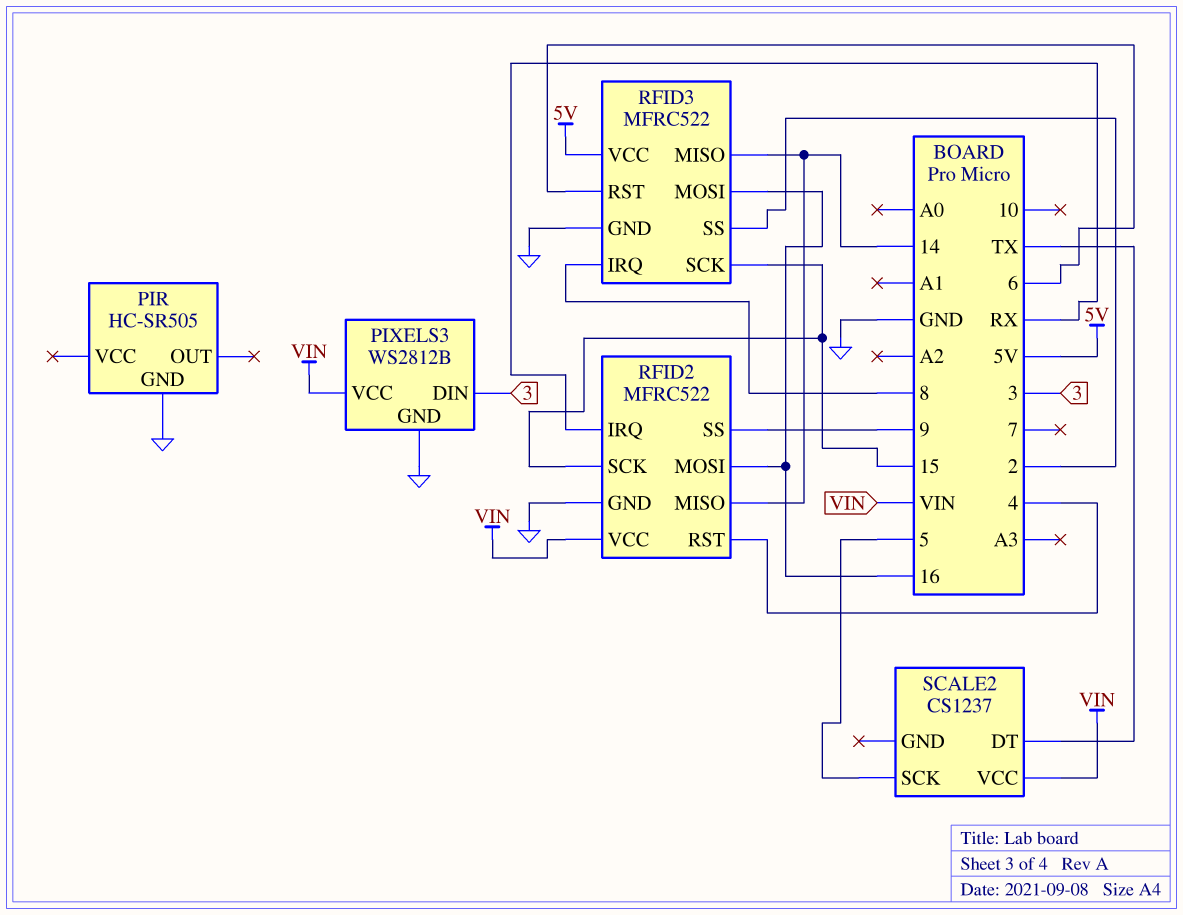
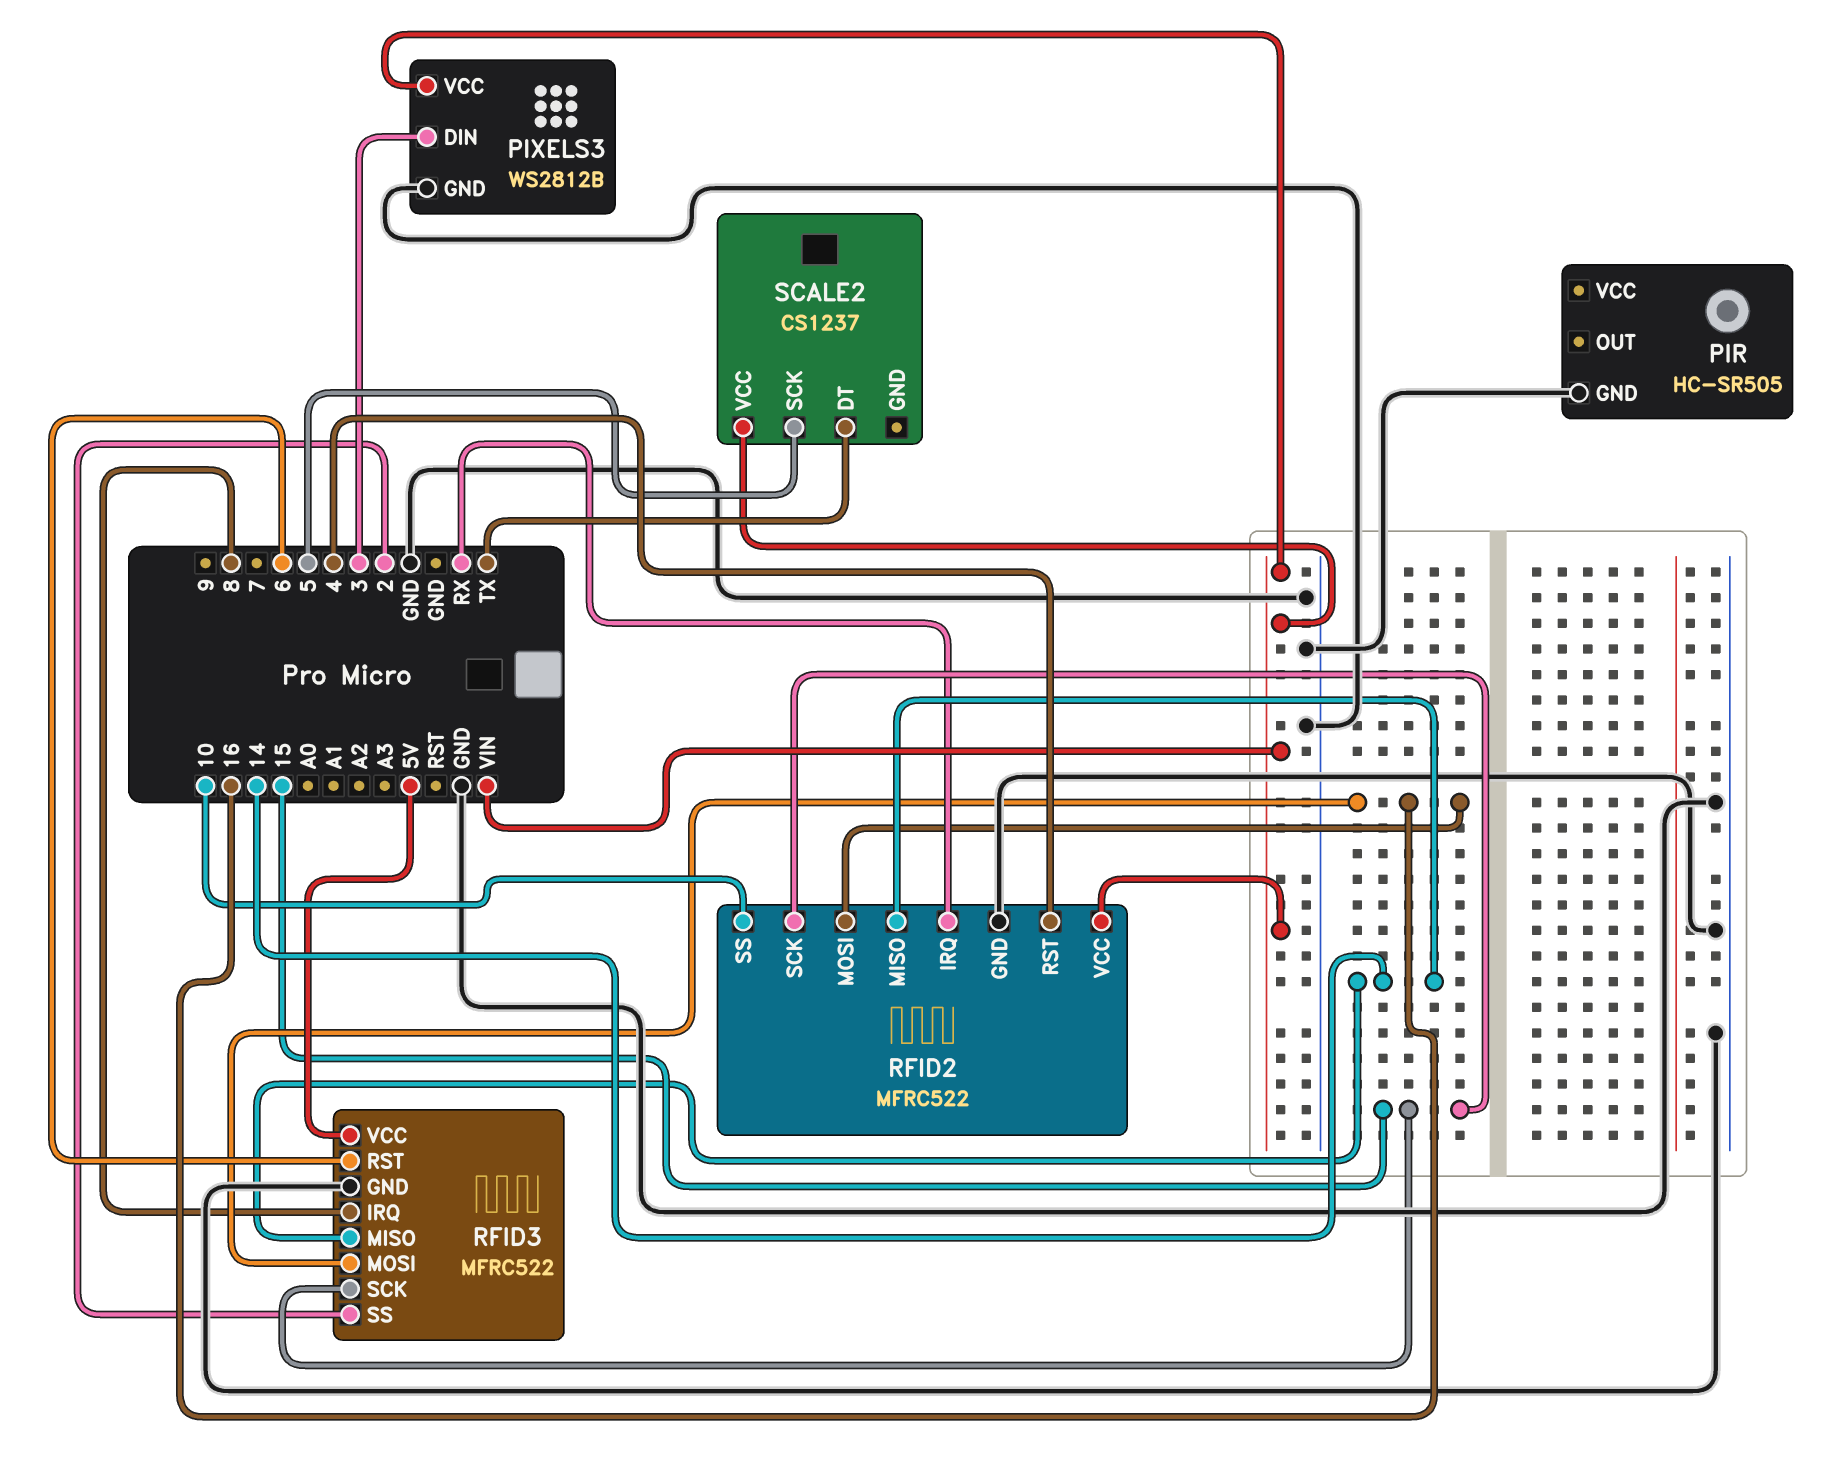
RFID2 pin SS: 9 -> 10

